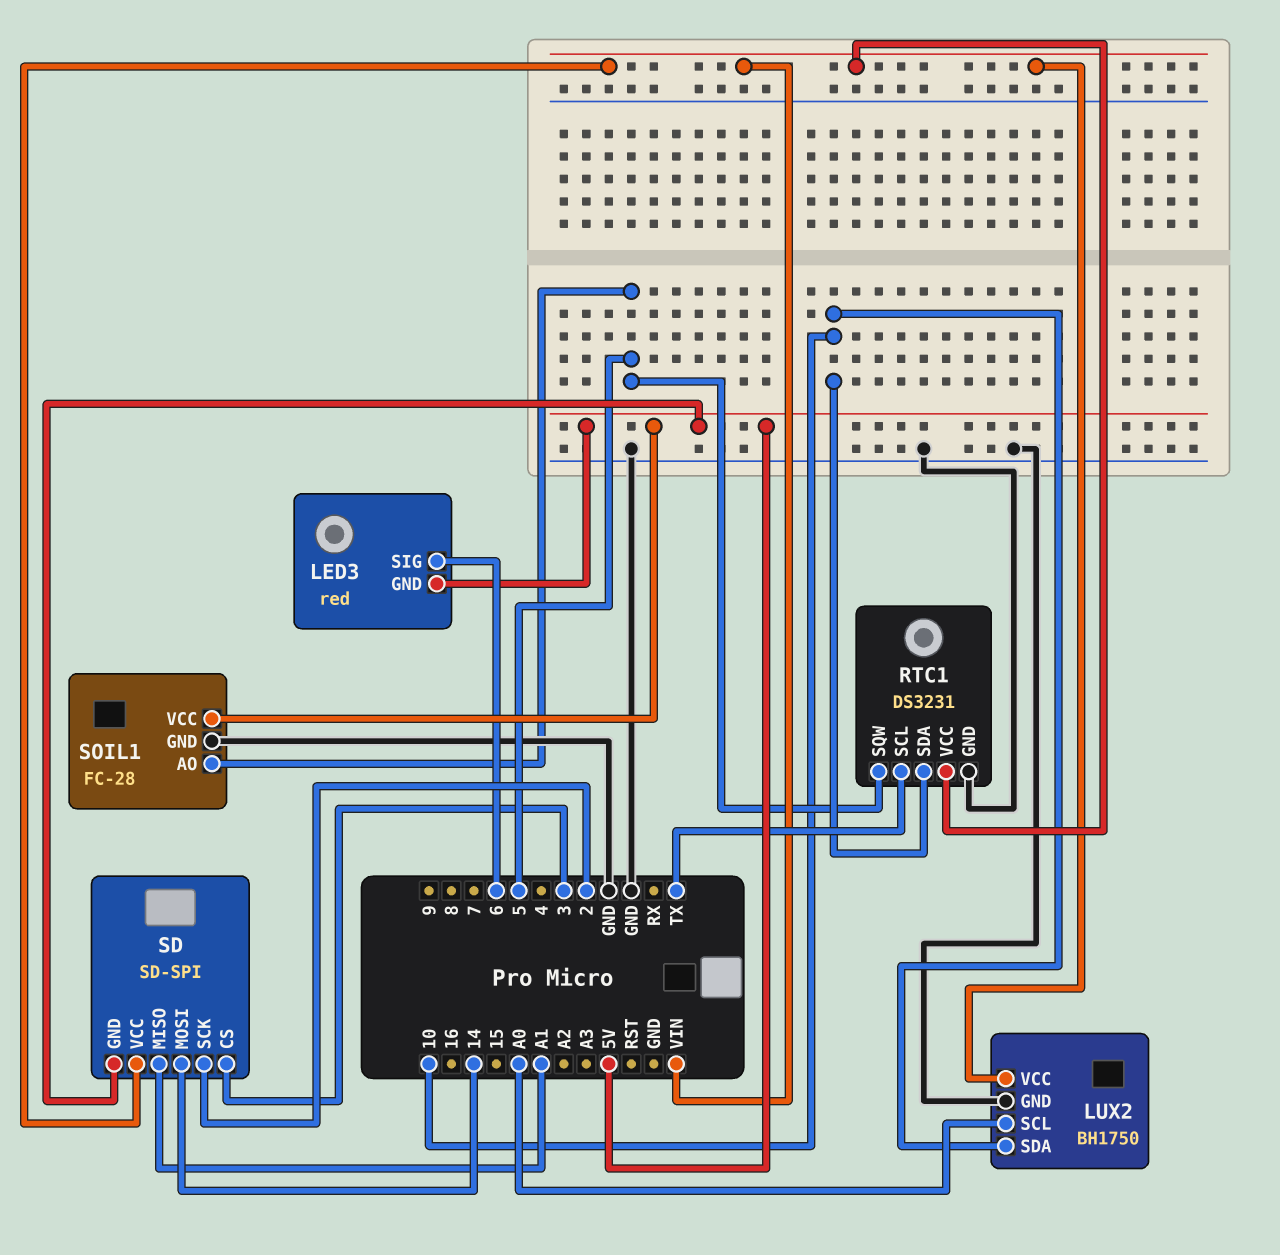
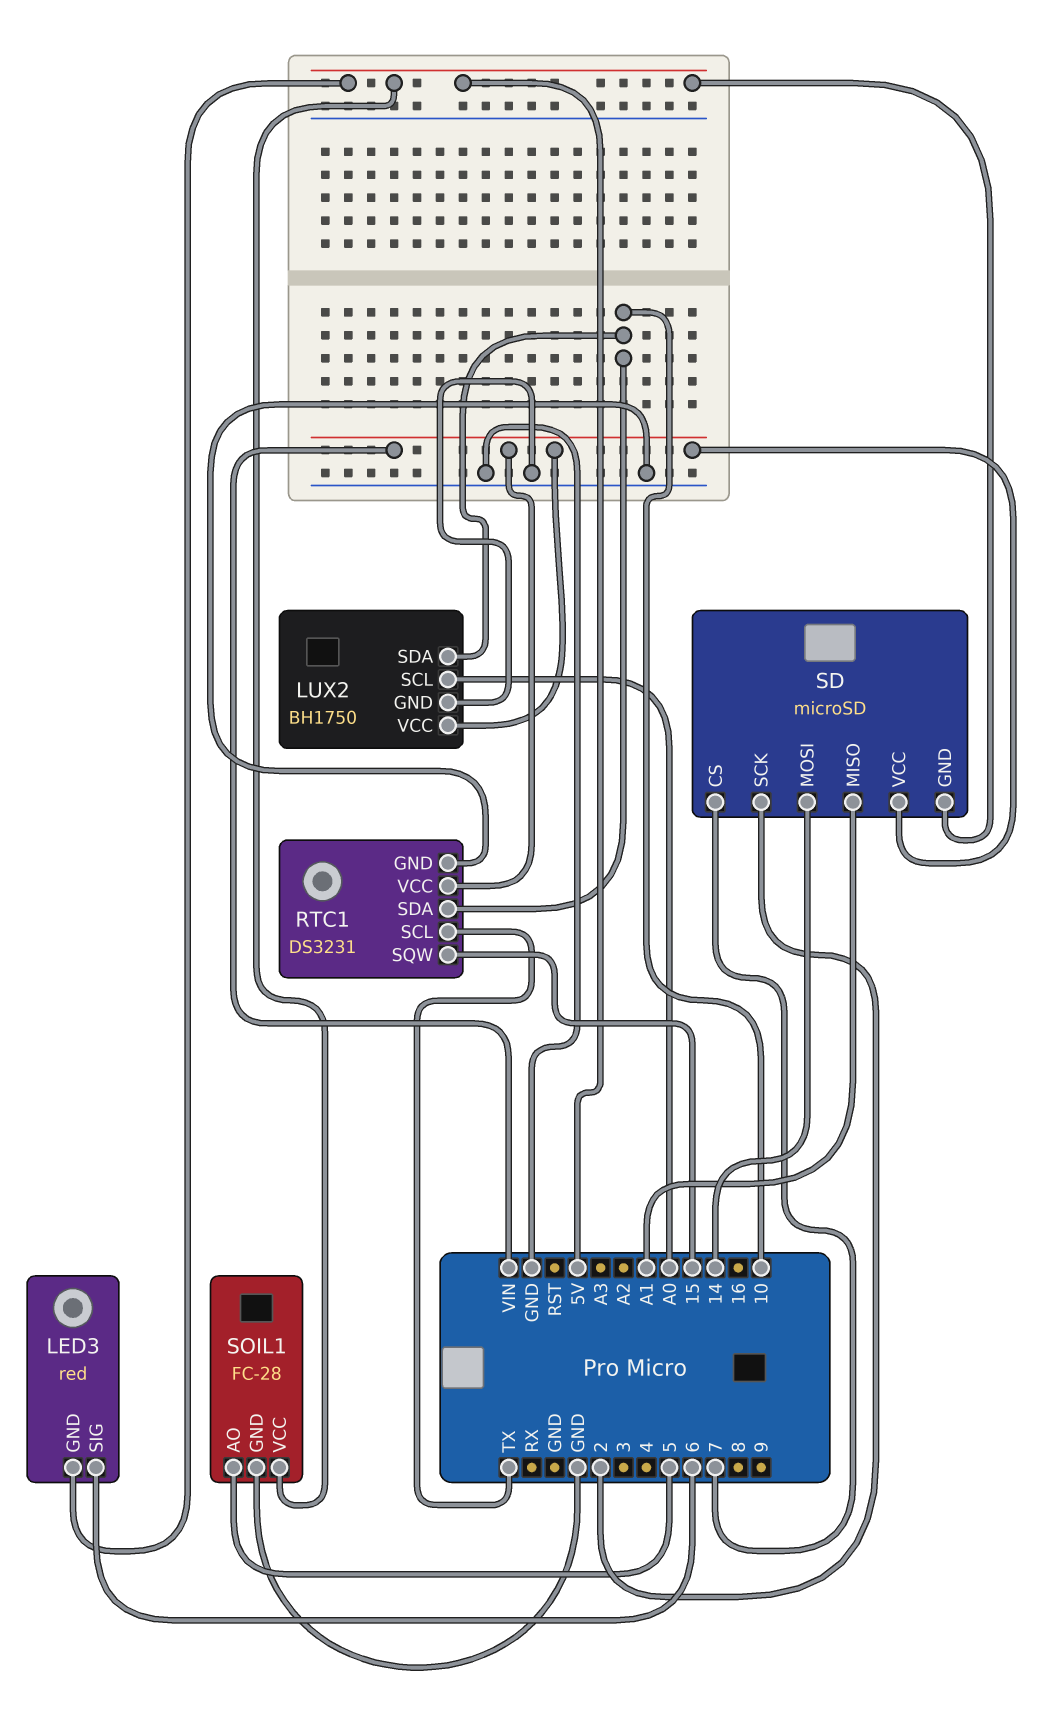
RTC1 pin SQW: 5 -> 15
SD: SD-SPI -> microSD
SD pin CS: 3 -> 7

